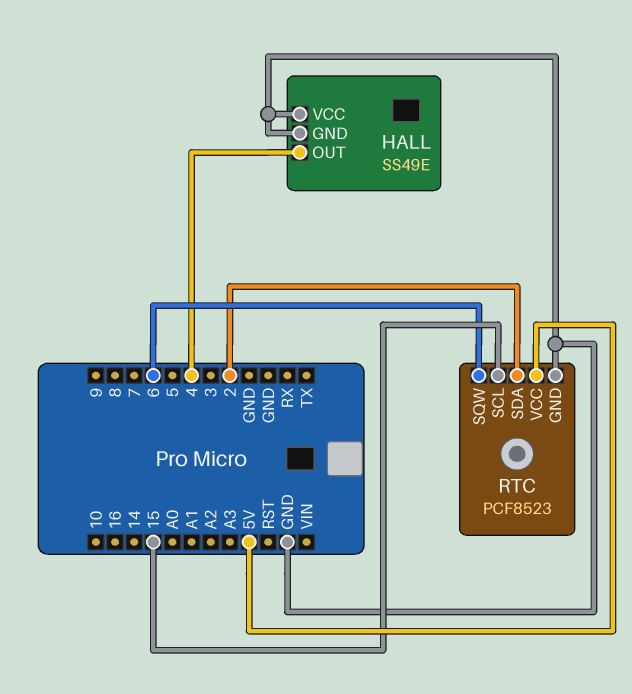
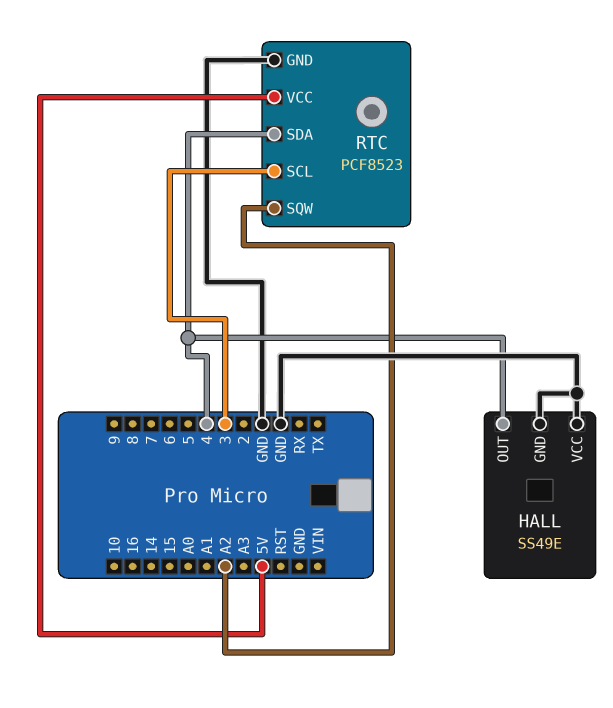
RTC pin SCL: 15 -> 3
RTC pin SDA: 2 -> 4
RTC pin SQW: 6 -> A2

